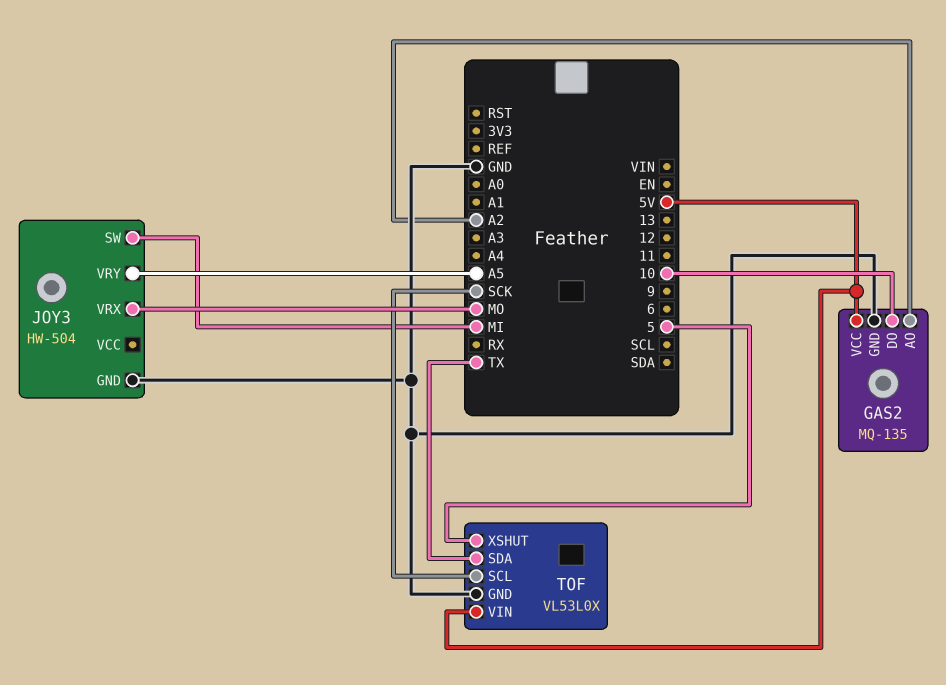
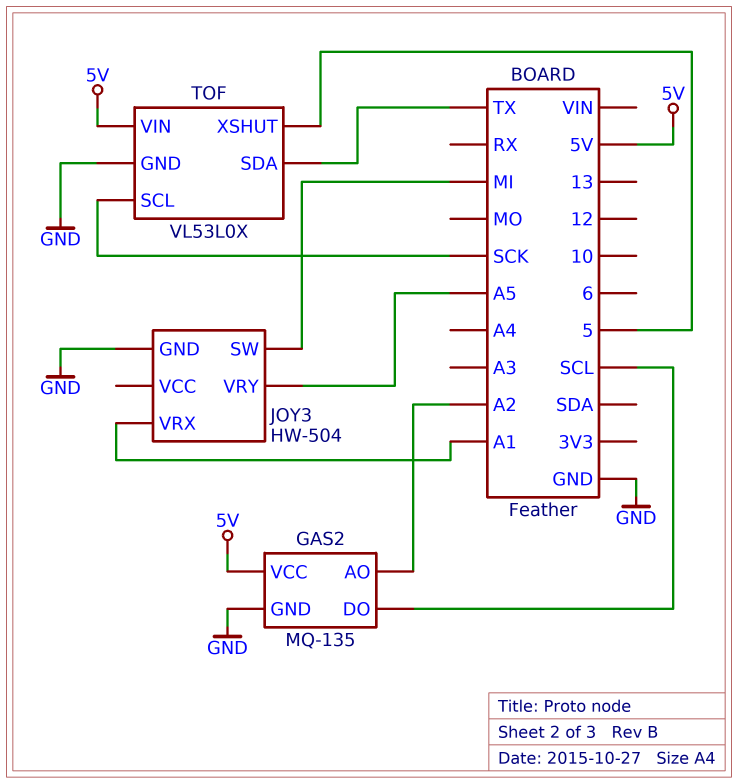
GAS2 pin DO: 10 -> SCL
JOY3 pin VRX: MO -> A1

